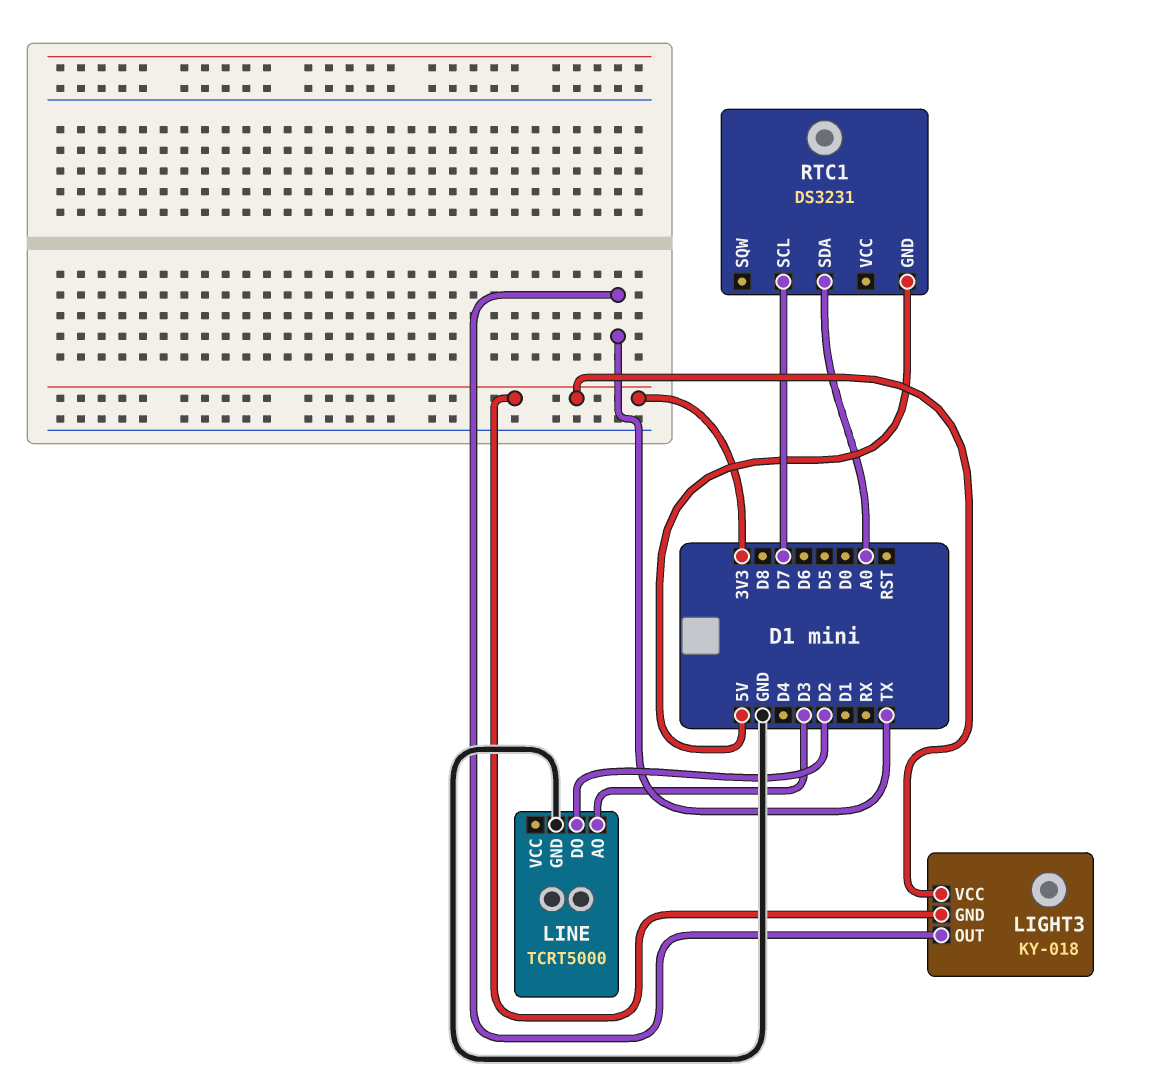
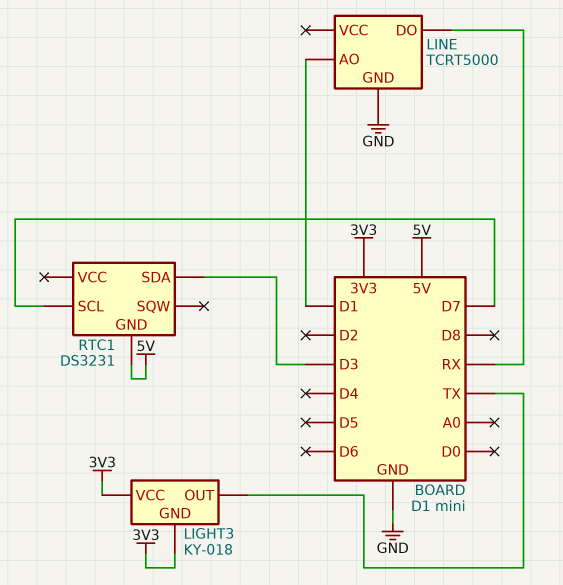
LINE pin AO: D3 -> D1
LINE pin DO: D2 -> RX
RTC1 pin SDA: A0 -> D3

